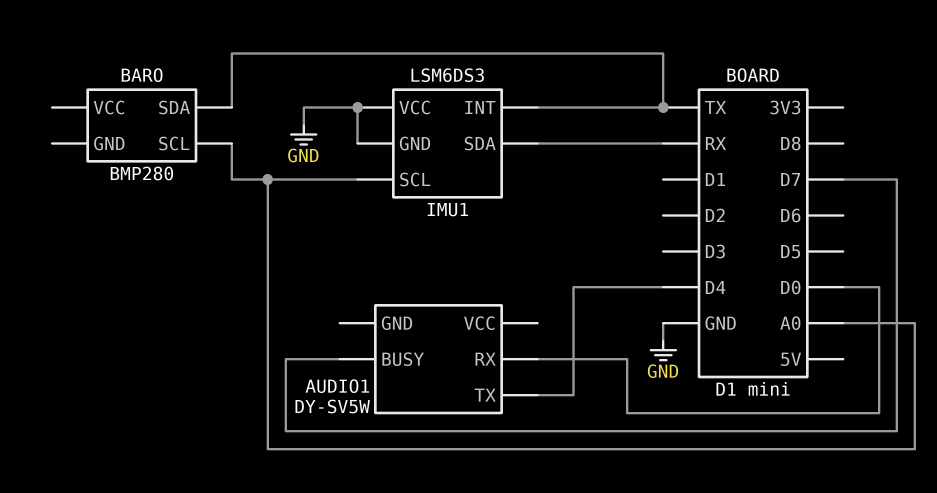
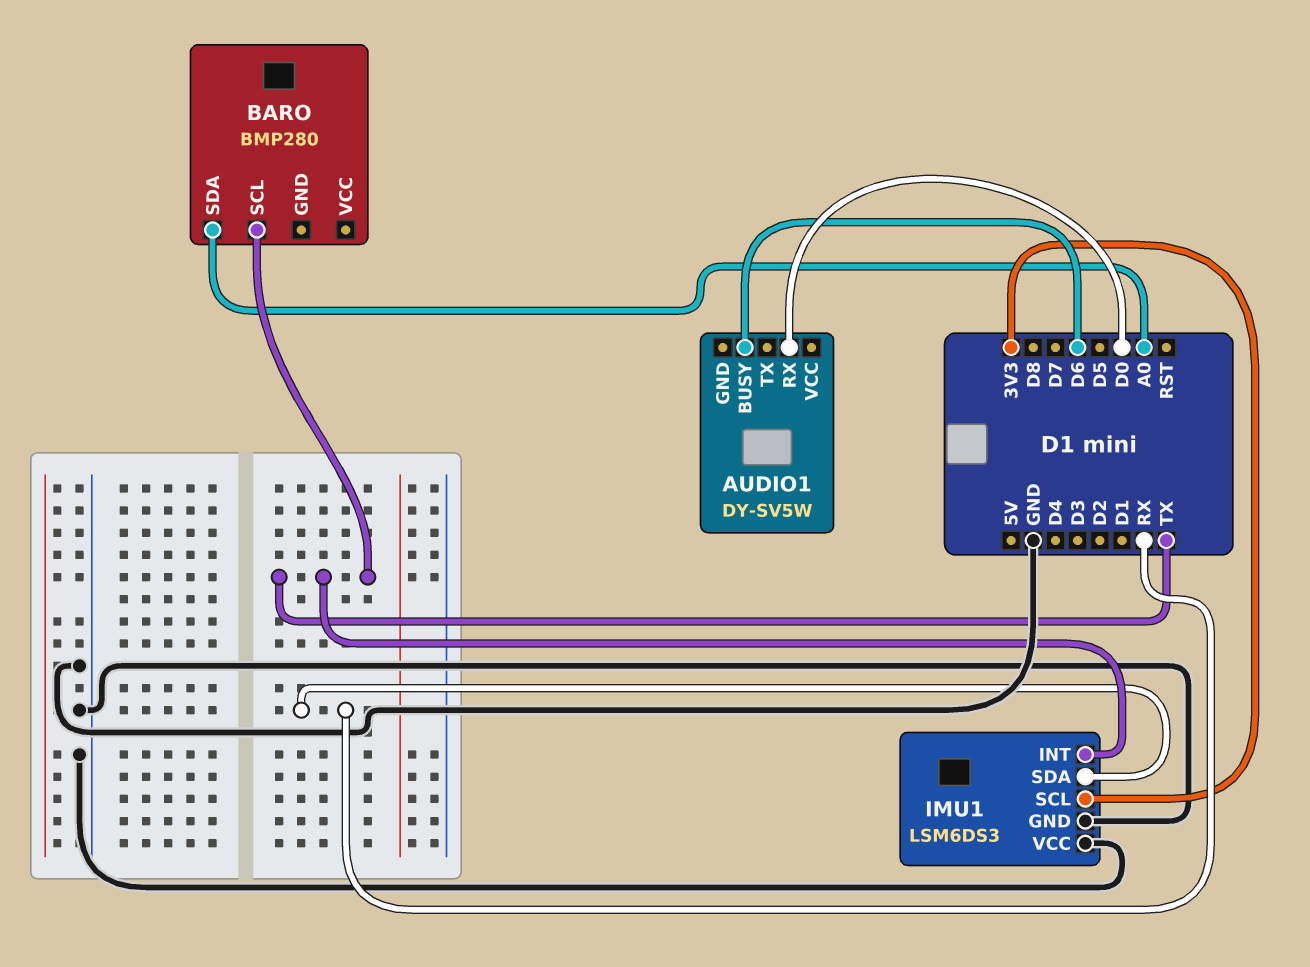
AUDIO1 pin BUSY: D7 -> D6
AUDIO1 pin TX: D4 -> none
BARO pin SCL: A0 -> TX
BARO pin SDA: TX -> A0
IMU1 pin SCL: A0 -> 3V3

